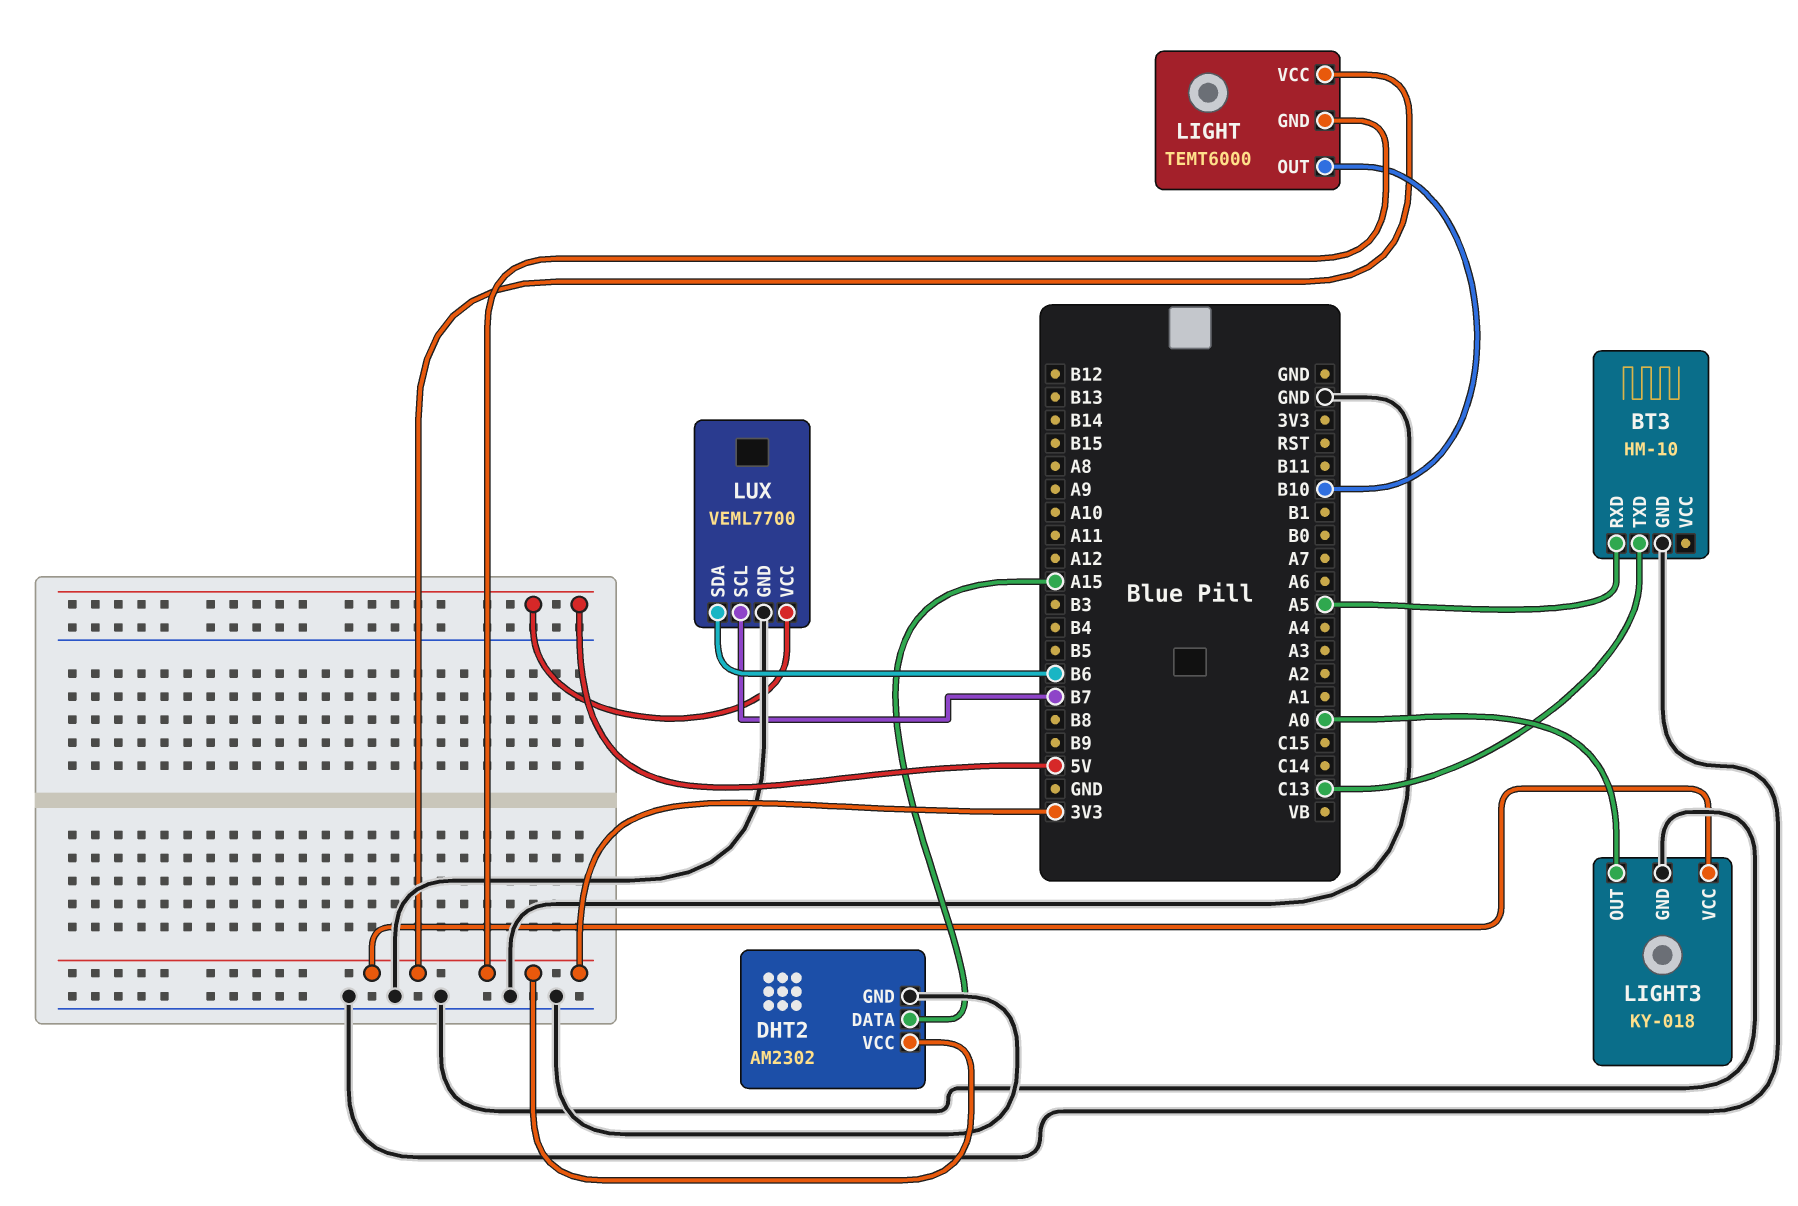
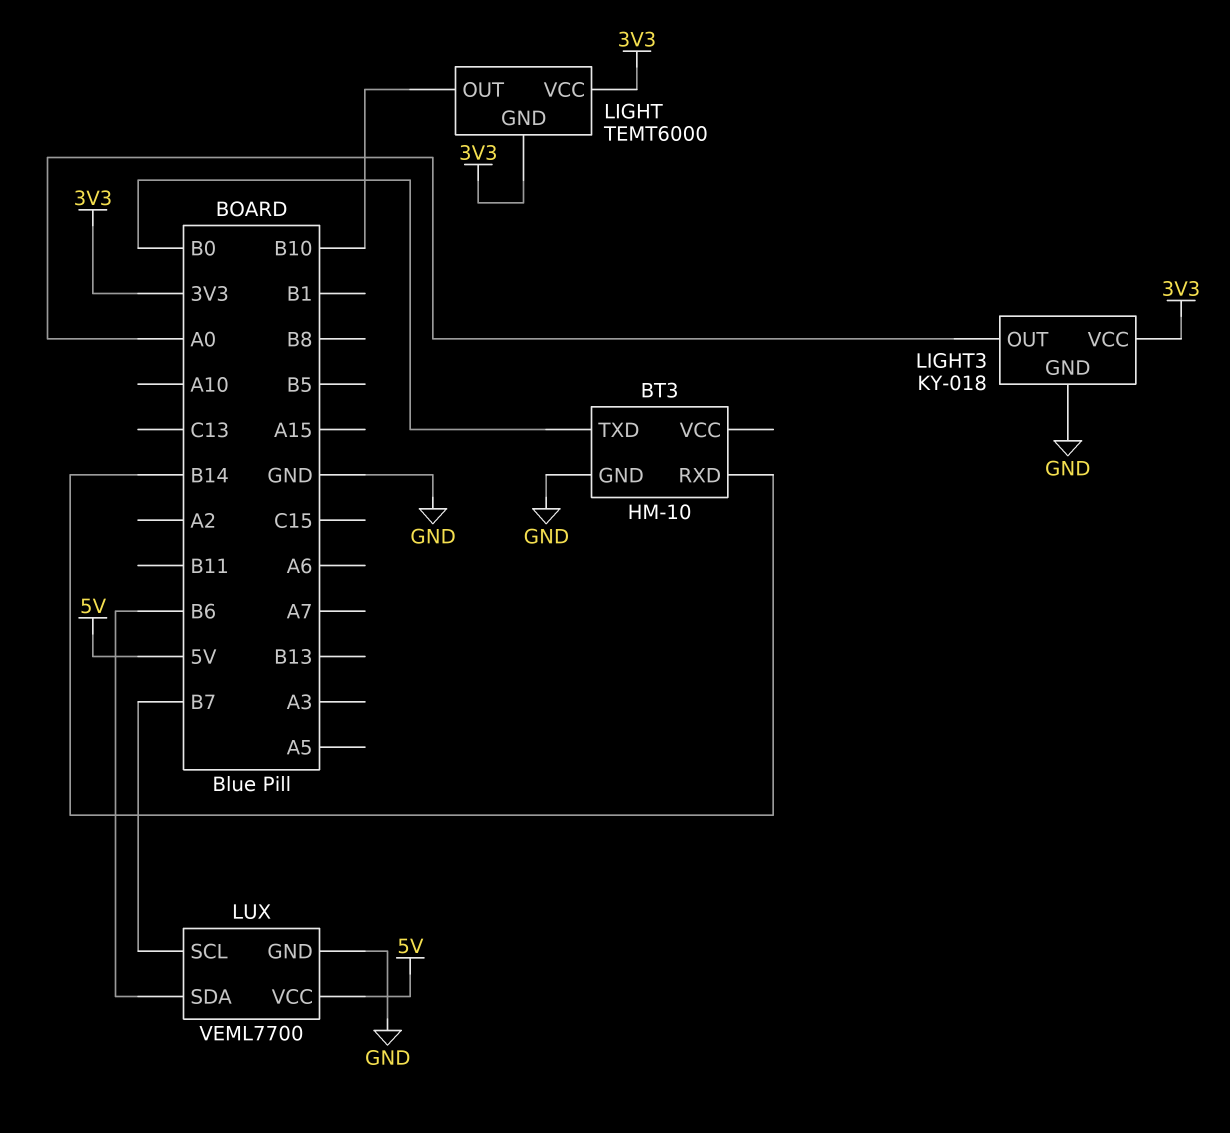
BT3 pin RXD: A5 -> B14
BT3 pin TXD: C13 -> B0
DHT2: AM2302 -> none
DHT2 pin DATA: A15 -> none
DHT2 pin GND: GND -> none
DHT2 pin VCC: 3V3 -> none

